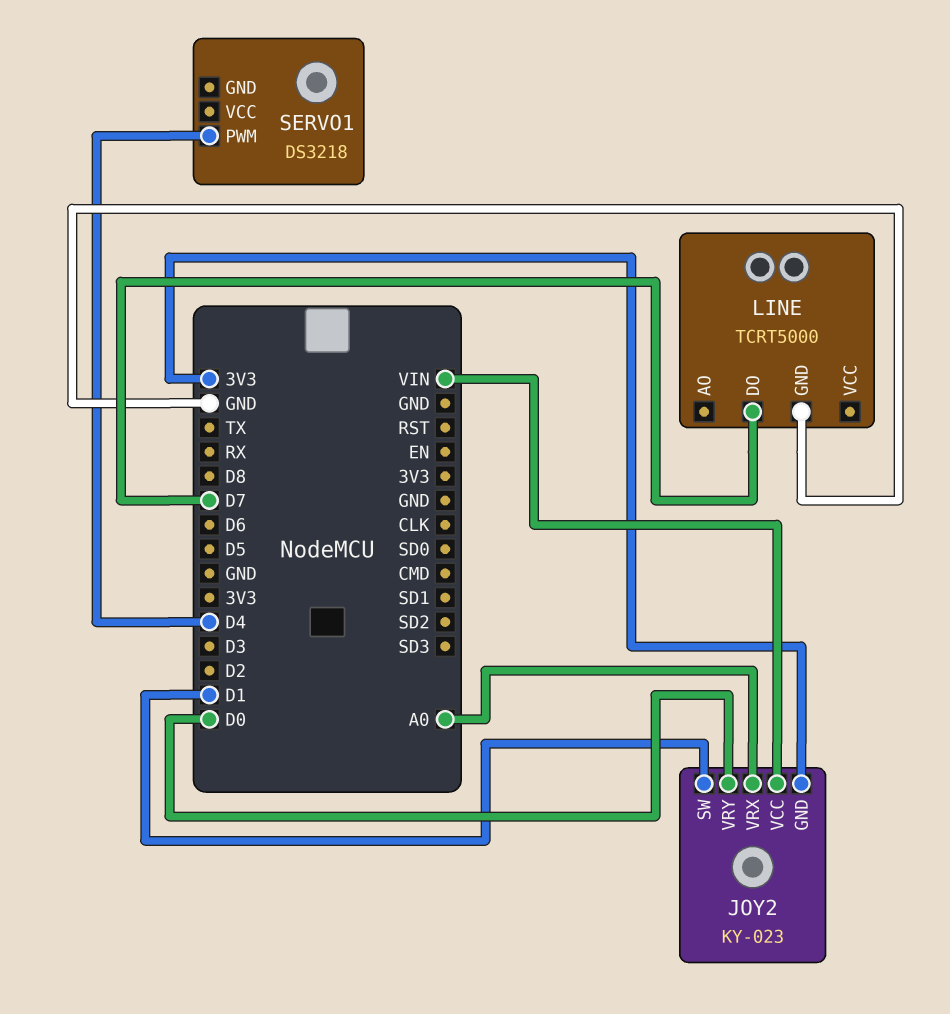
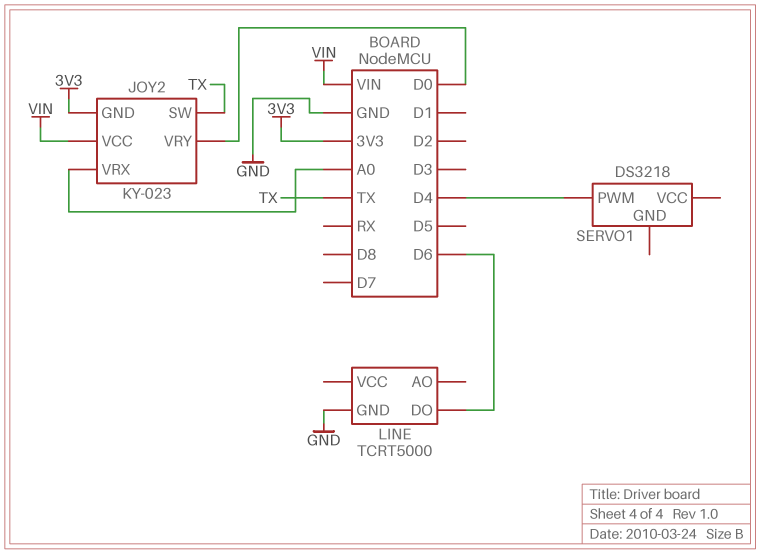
JOY2 pin SW: D1 -> TX
LINE pin DO: D7 -> D6

